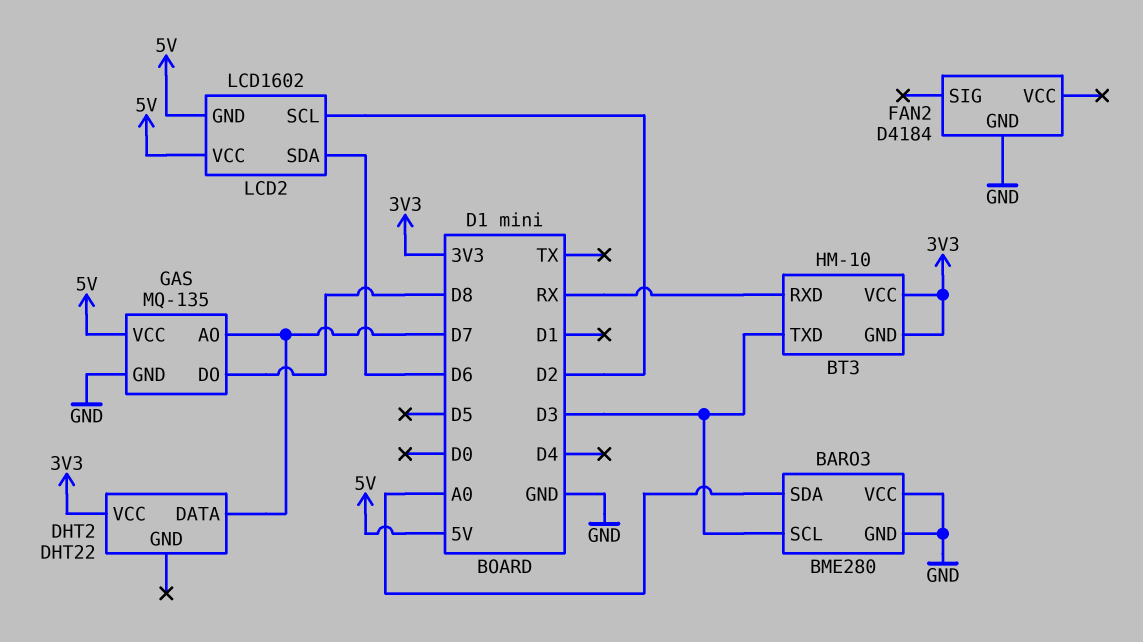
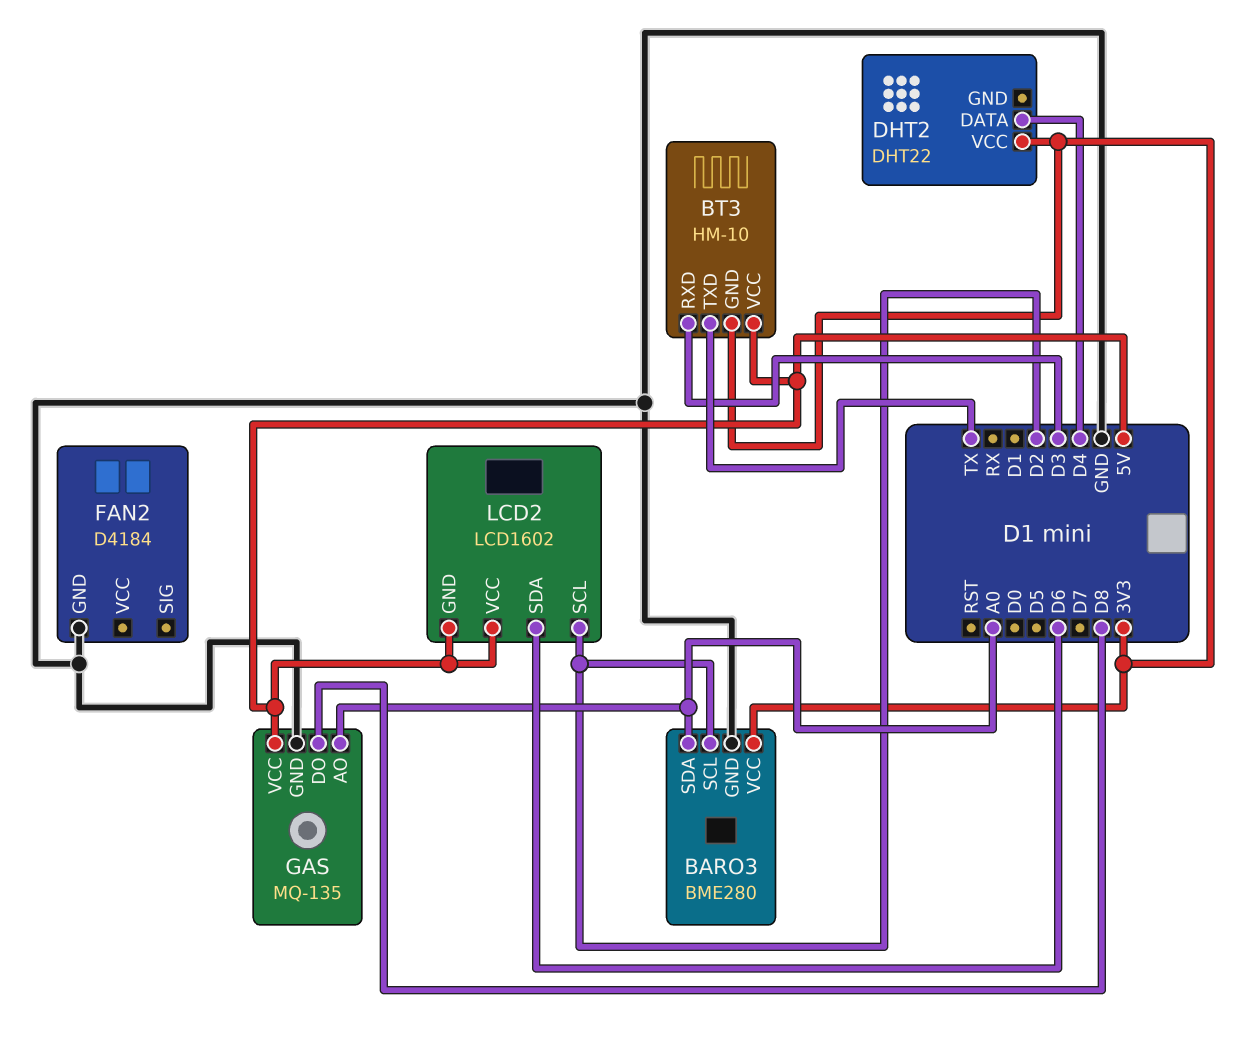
BARO3 pin SCL: D3 -> D2
BARO3 pin VCC: GND -> 3V3
BT3 pin RXD: RX -> D3
BT3 pin TXD: D3 -> TX
BT3 pin VCC: 3V3 -> 5V
DHT2 pin DATA: D7 -> D4
GAS pin AO: D7 -> A0

